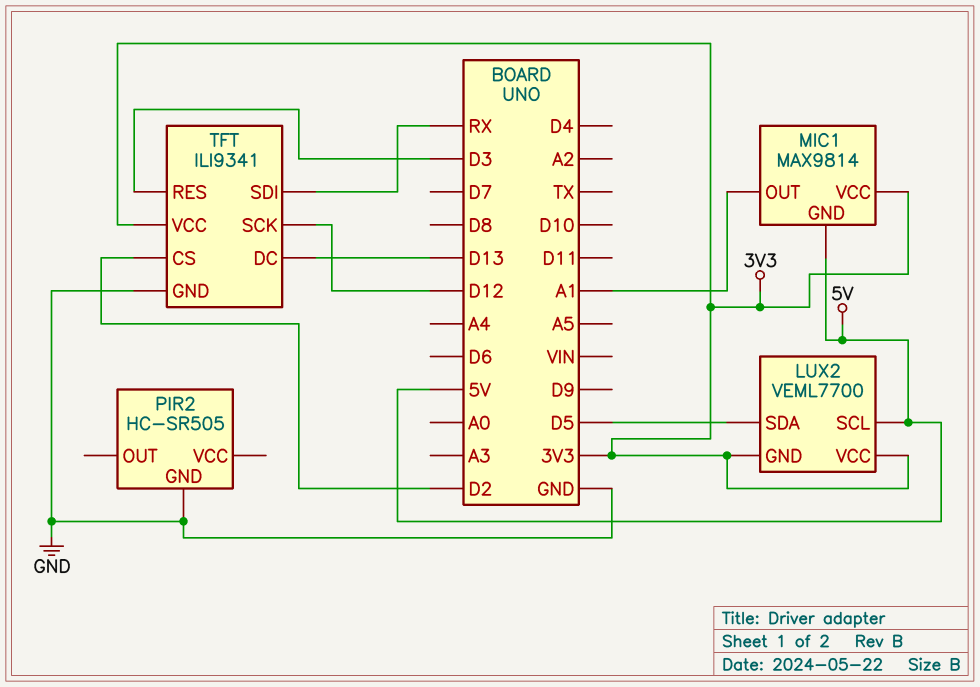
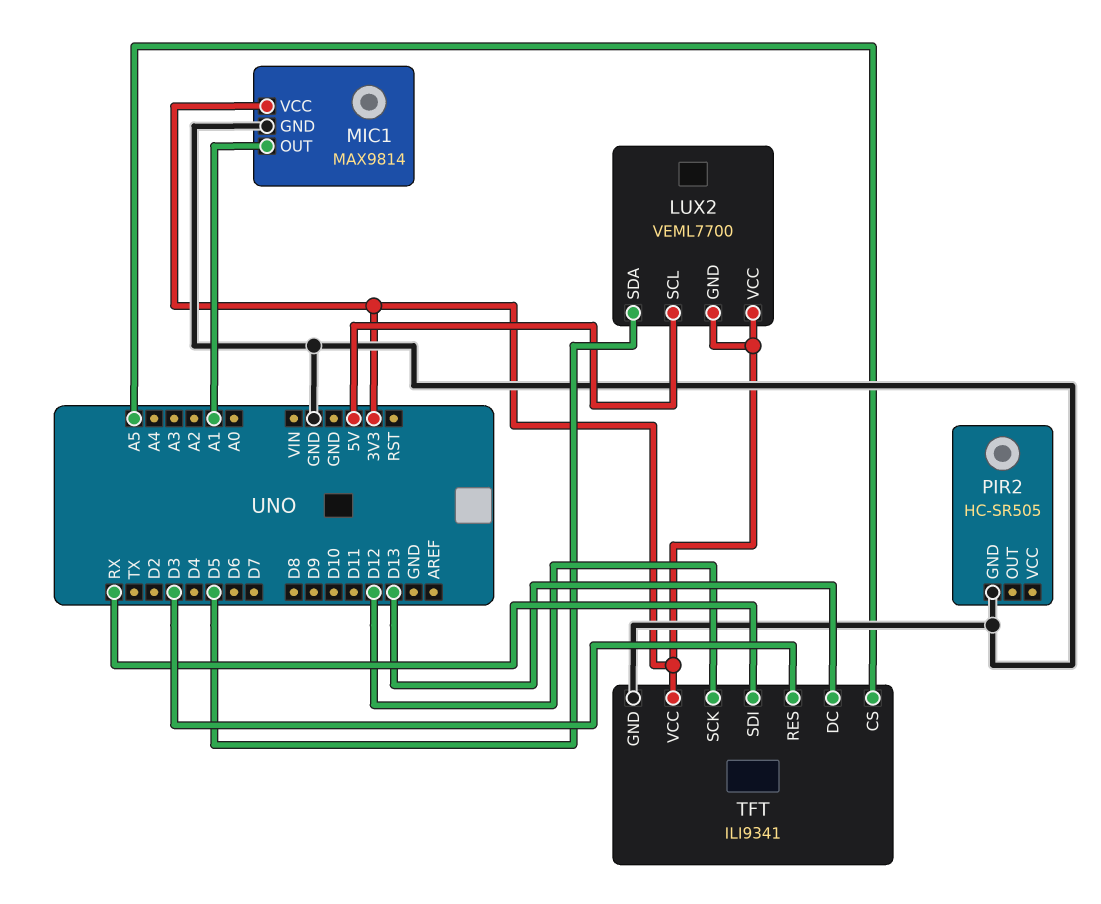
MIC1 pin GND: 5V -> GND
TFT pin CS: D2 -> A5

